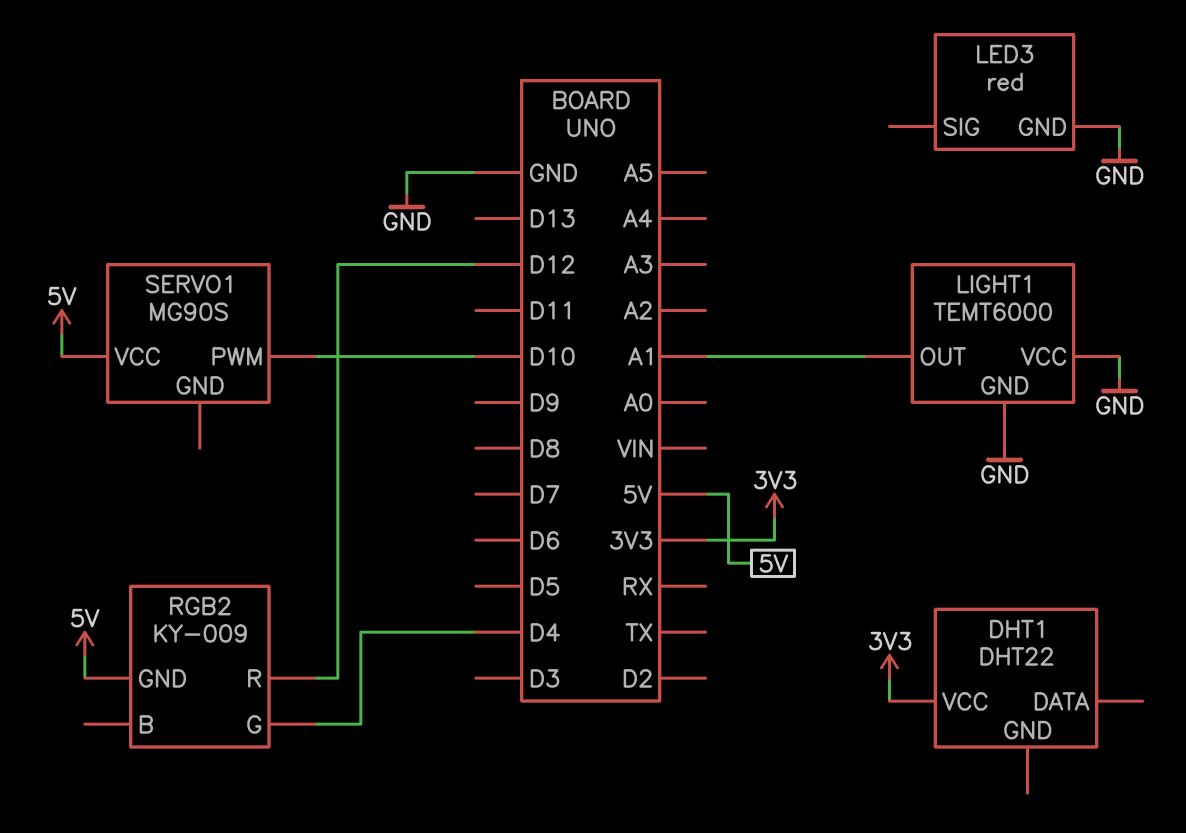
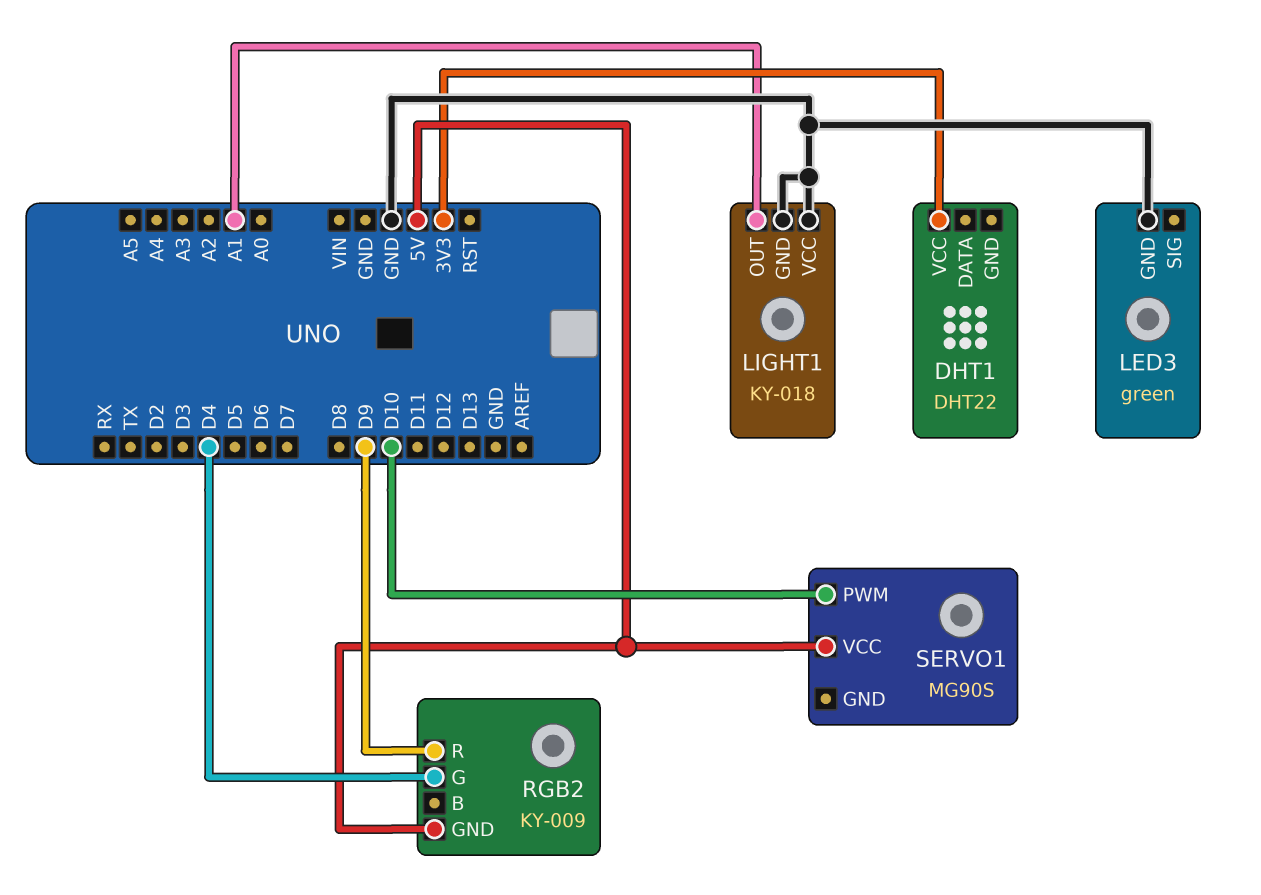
LED3: red -> green
LIGHT1: TEMT6000 -> KY-018
RGB2 pin R: D12 -> D9

